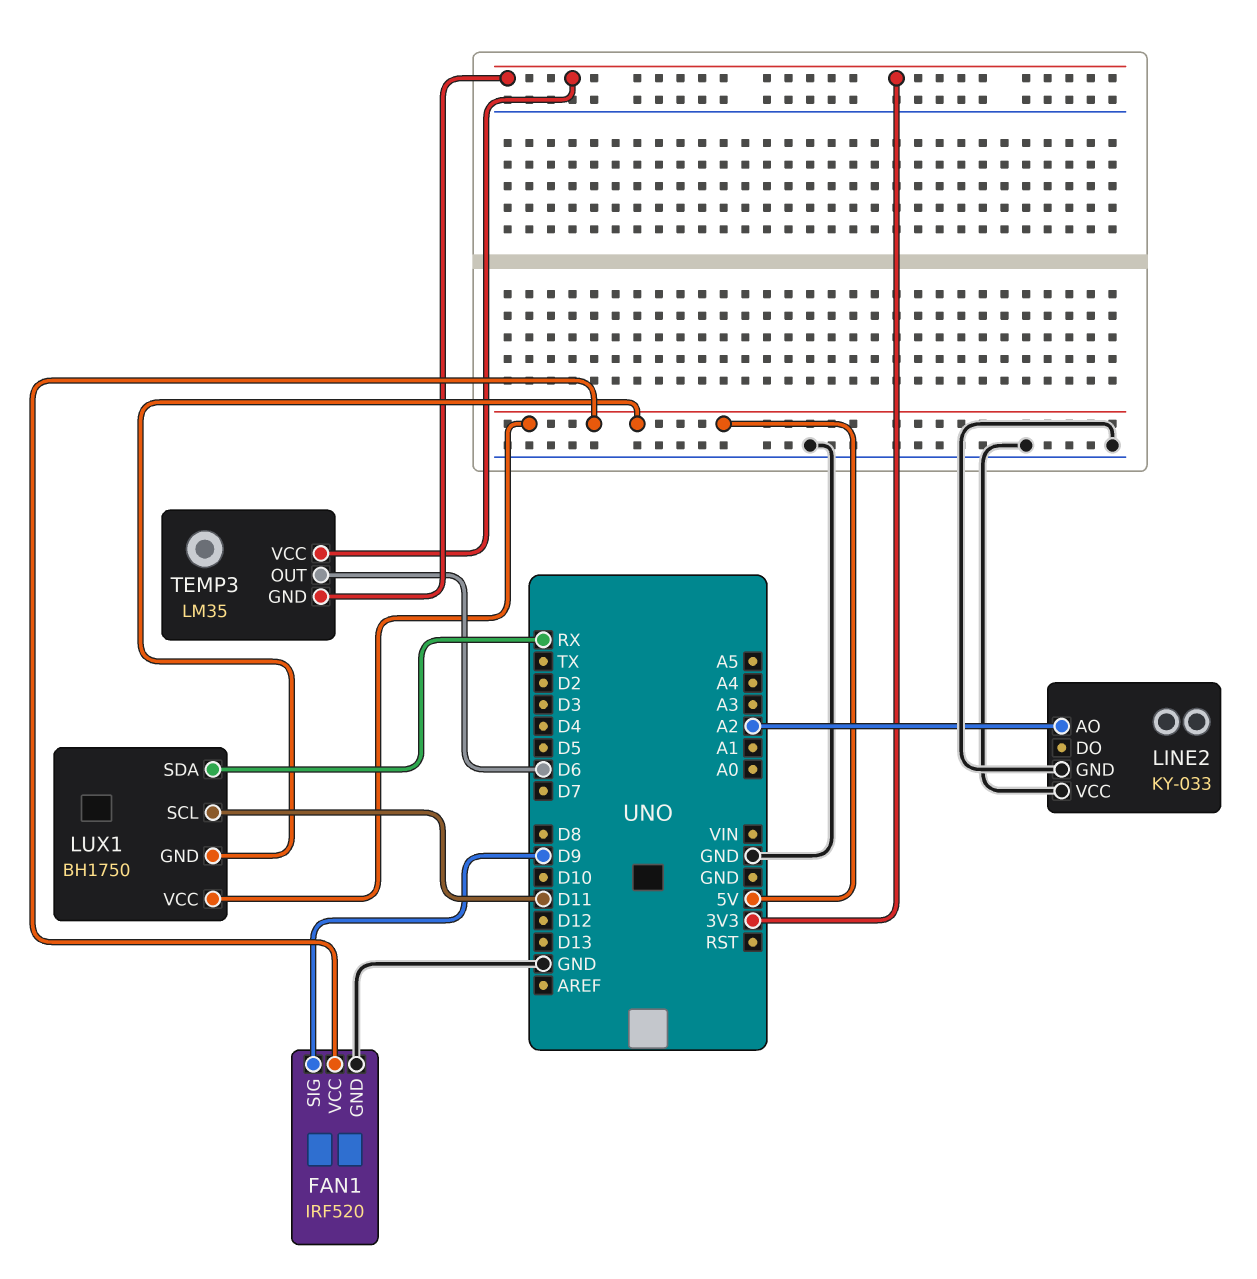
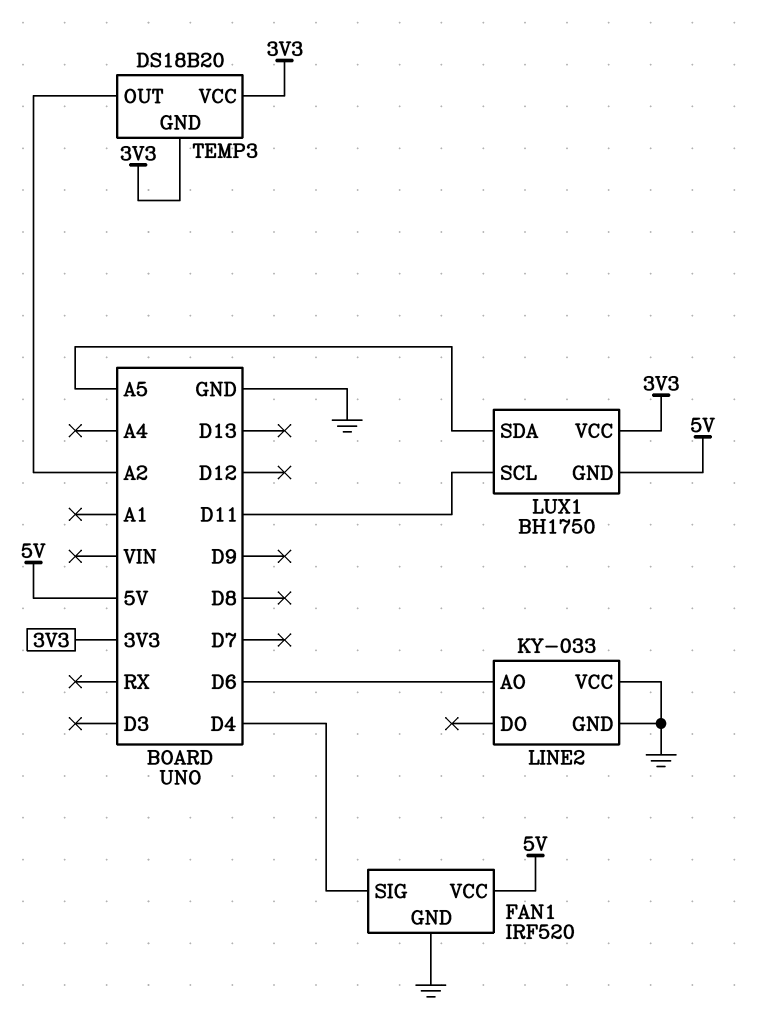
FAN1 pin SIG: D9 -> D4
LINE2 pin AO: A2 -> D6
LUX1 pin SDA: RX -> A5
LUX1 pin VCC: 5V -> 3V3
TEMP3: LM35 -> DS18B20
TEMP3 pin OUT: D6 -> A2

